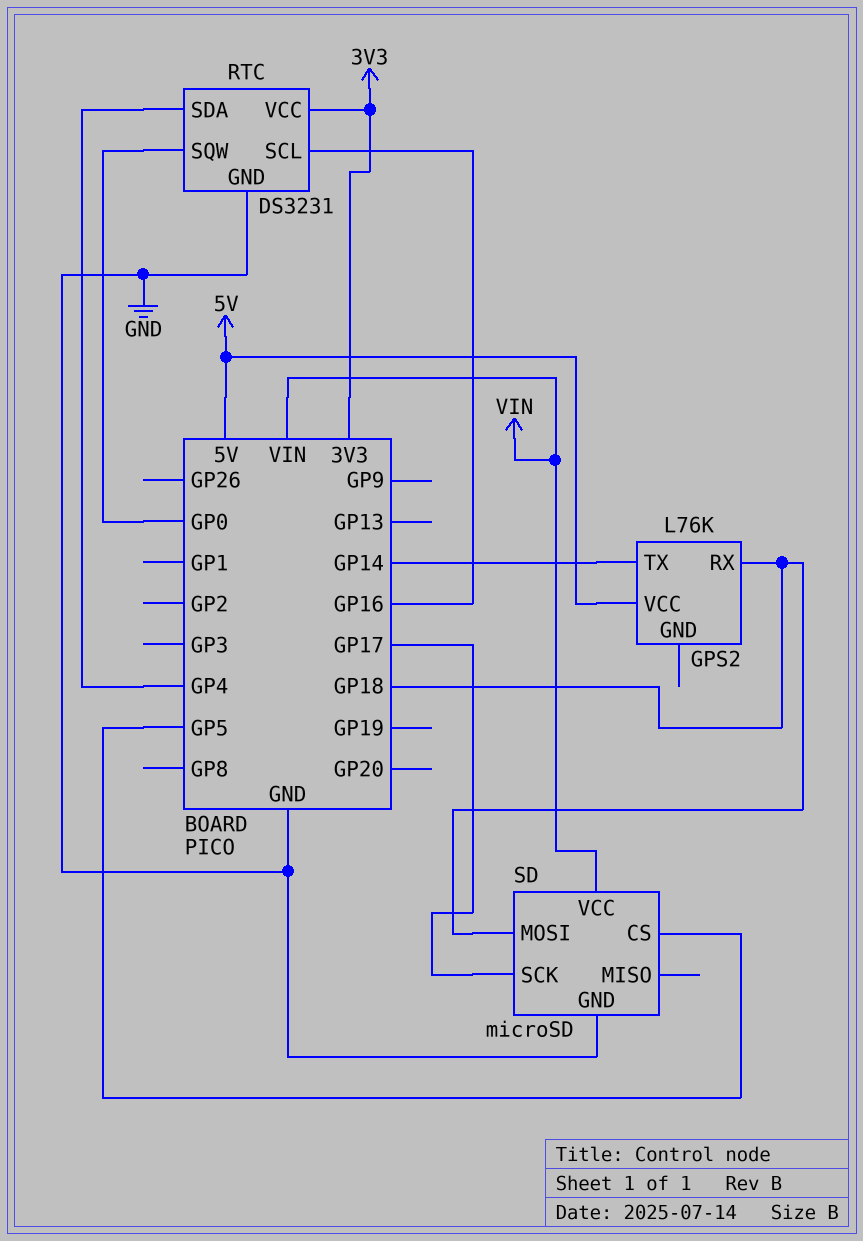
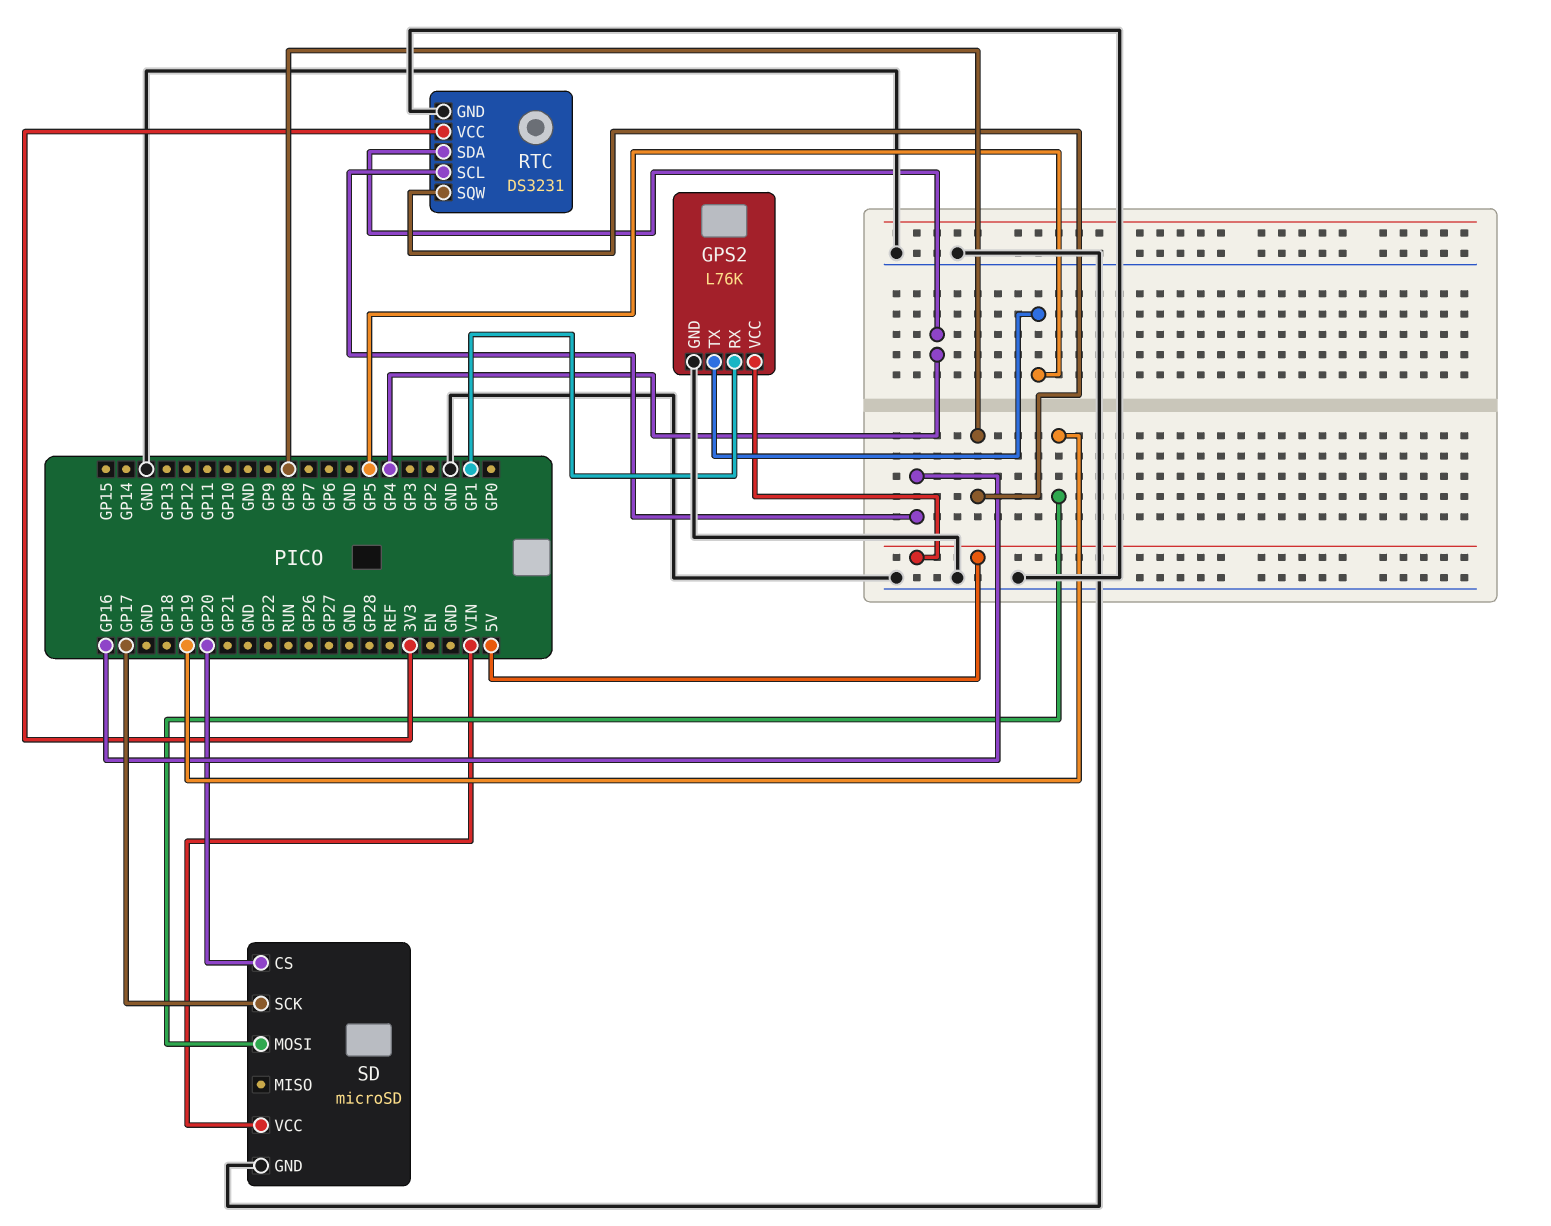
GPS2 pin GND: none -> GND
GPS2 pin RX: GP18 -> GP1
GPS2 pin TX: GP14 -> GP5
RTC pin SQW: GP0 -> GP8
SD pin CS: GP5 -> GP20
SD pin MOSI: GP18 -> GP19

